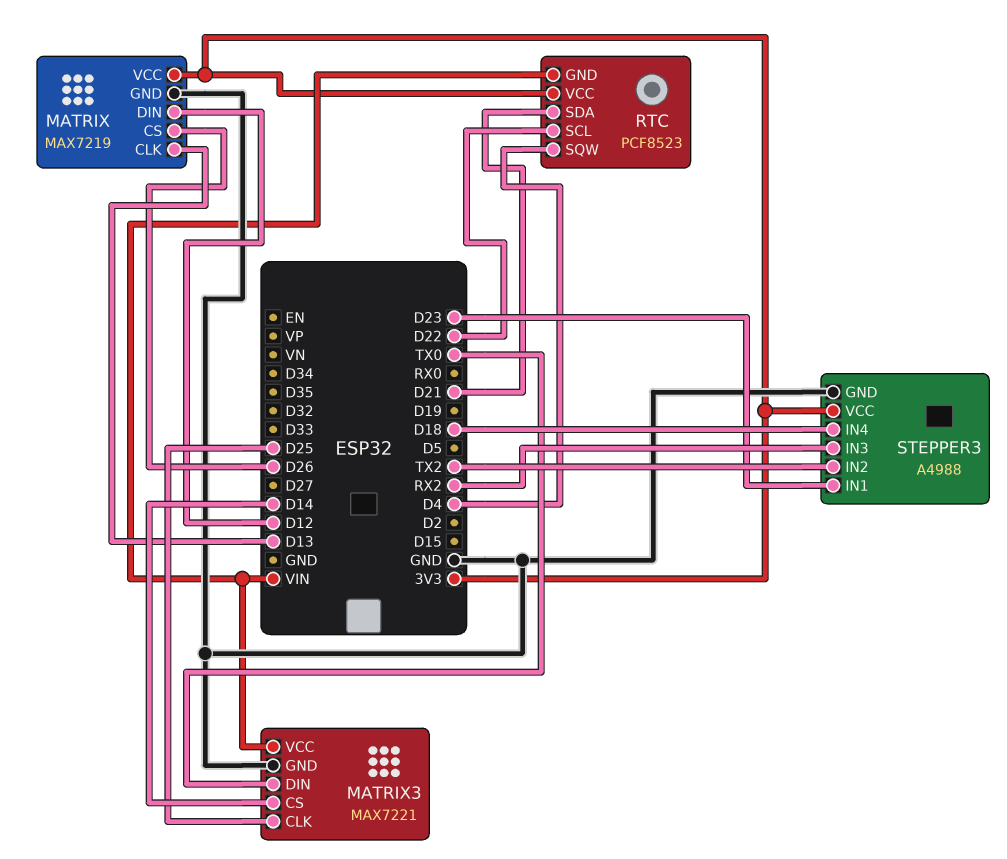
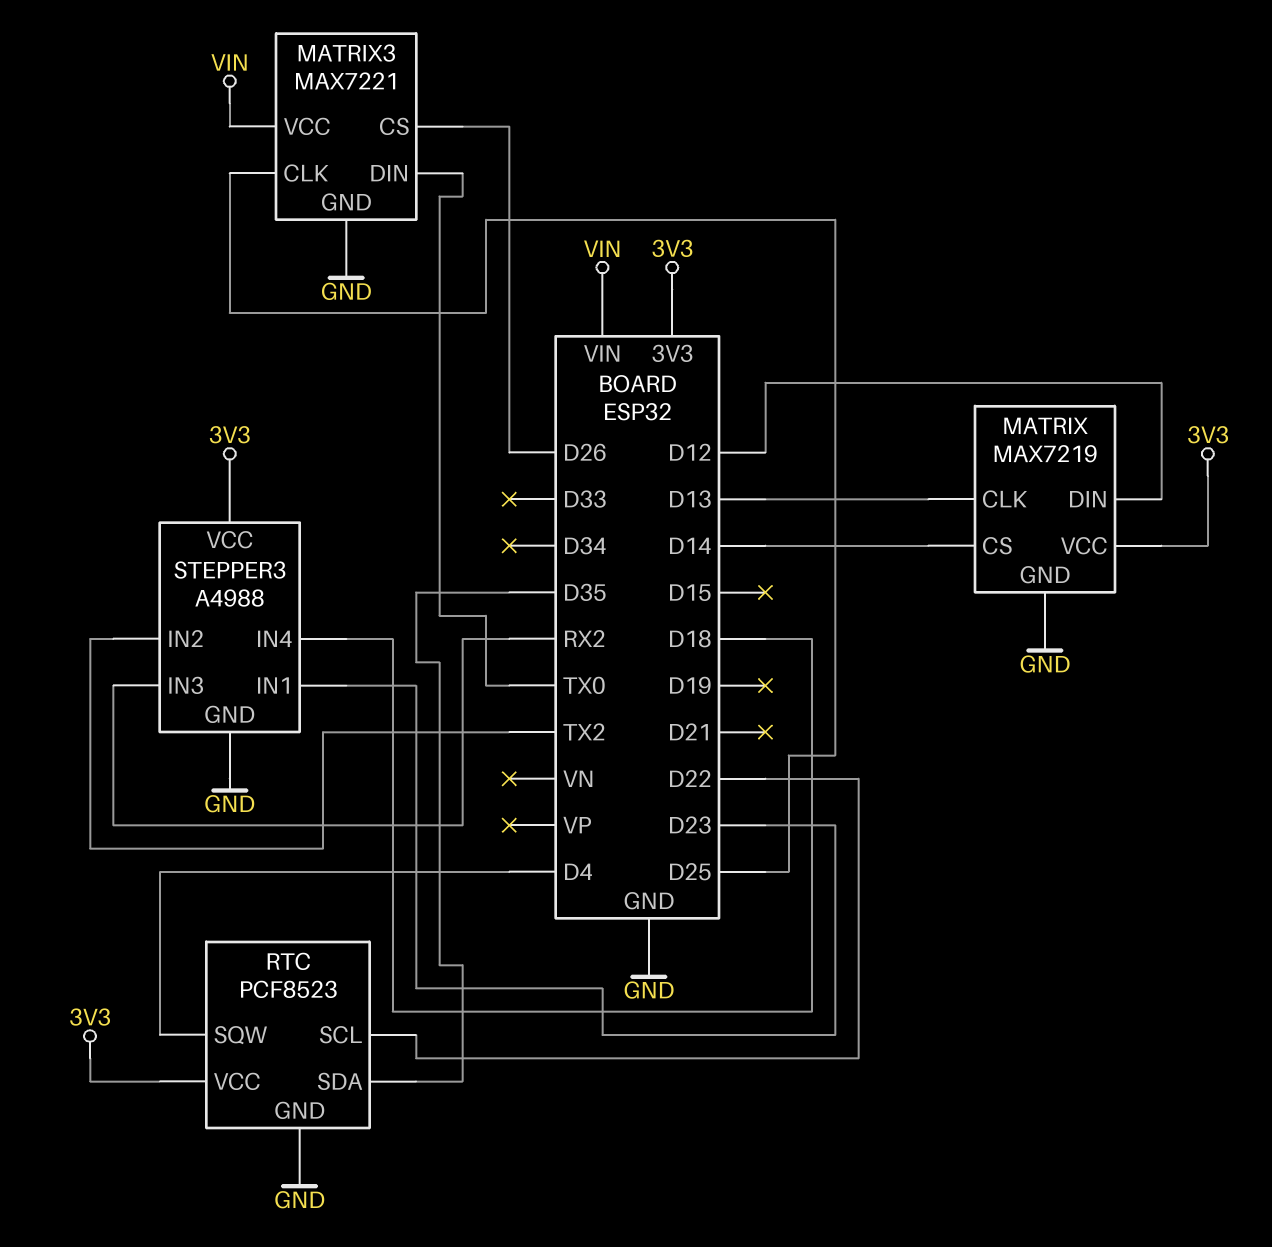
MATRIX pin CS: D26 -> D14
MATRIX3 pin CS: D14 -> D26
RTC pin GND: VIN -> GND
RTC pin SDA: D21 -> D35

